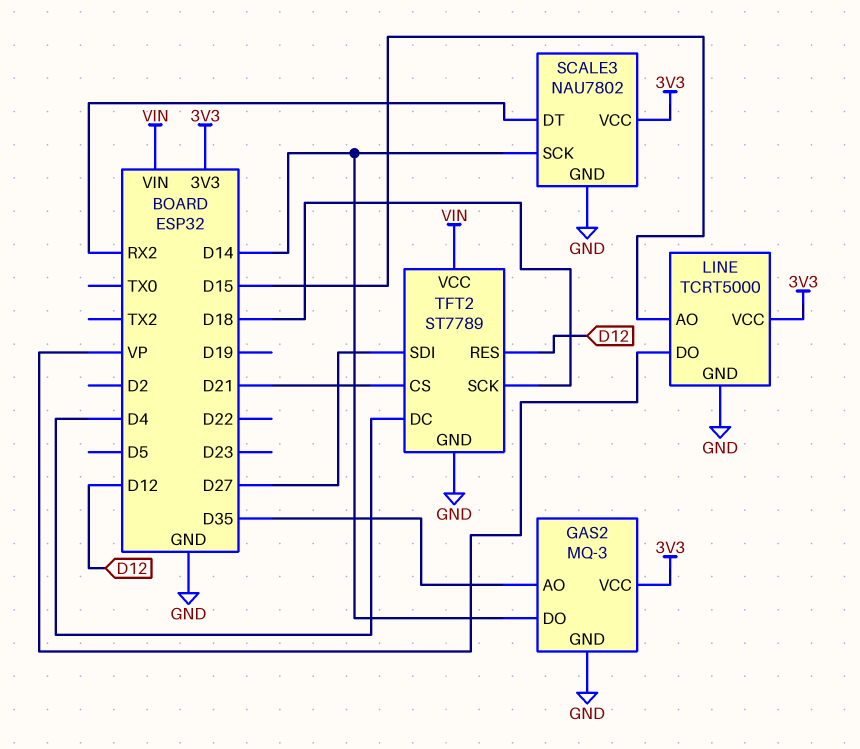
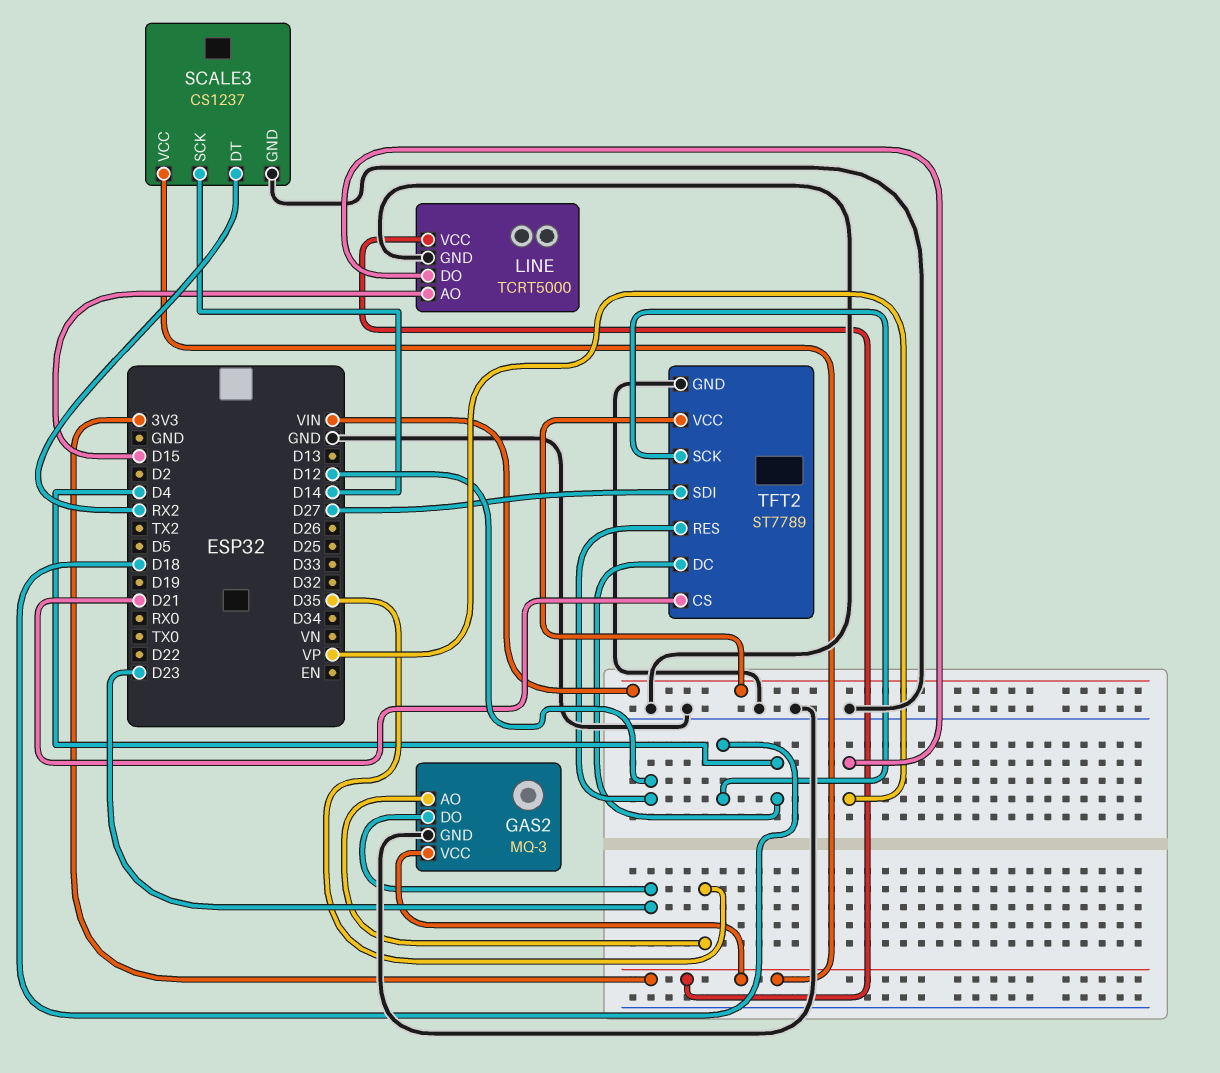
GAS2 pin DO: D14 -> D23
SCALE3: NAU7802 -> CS1237

